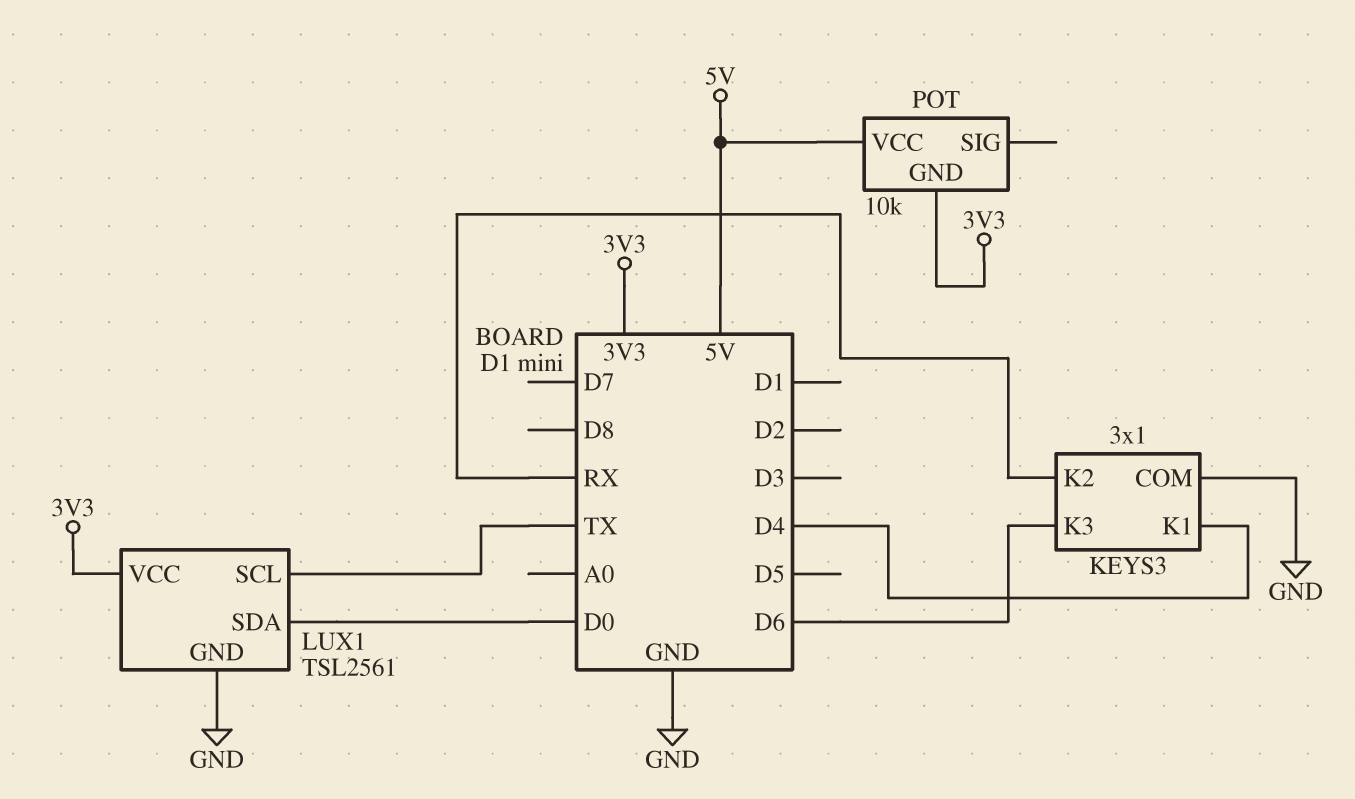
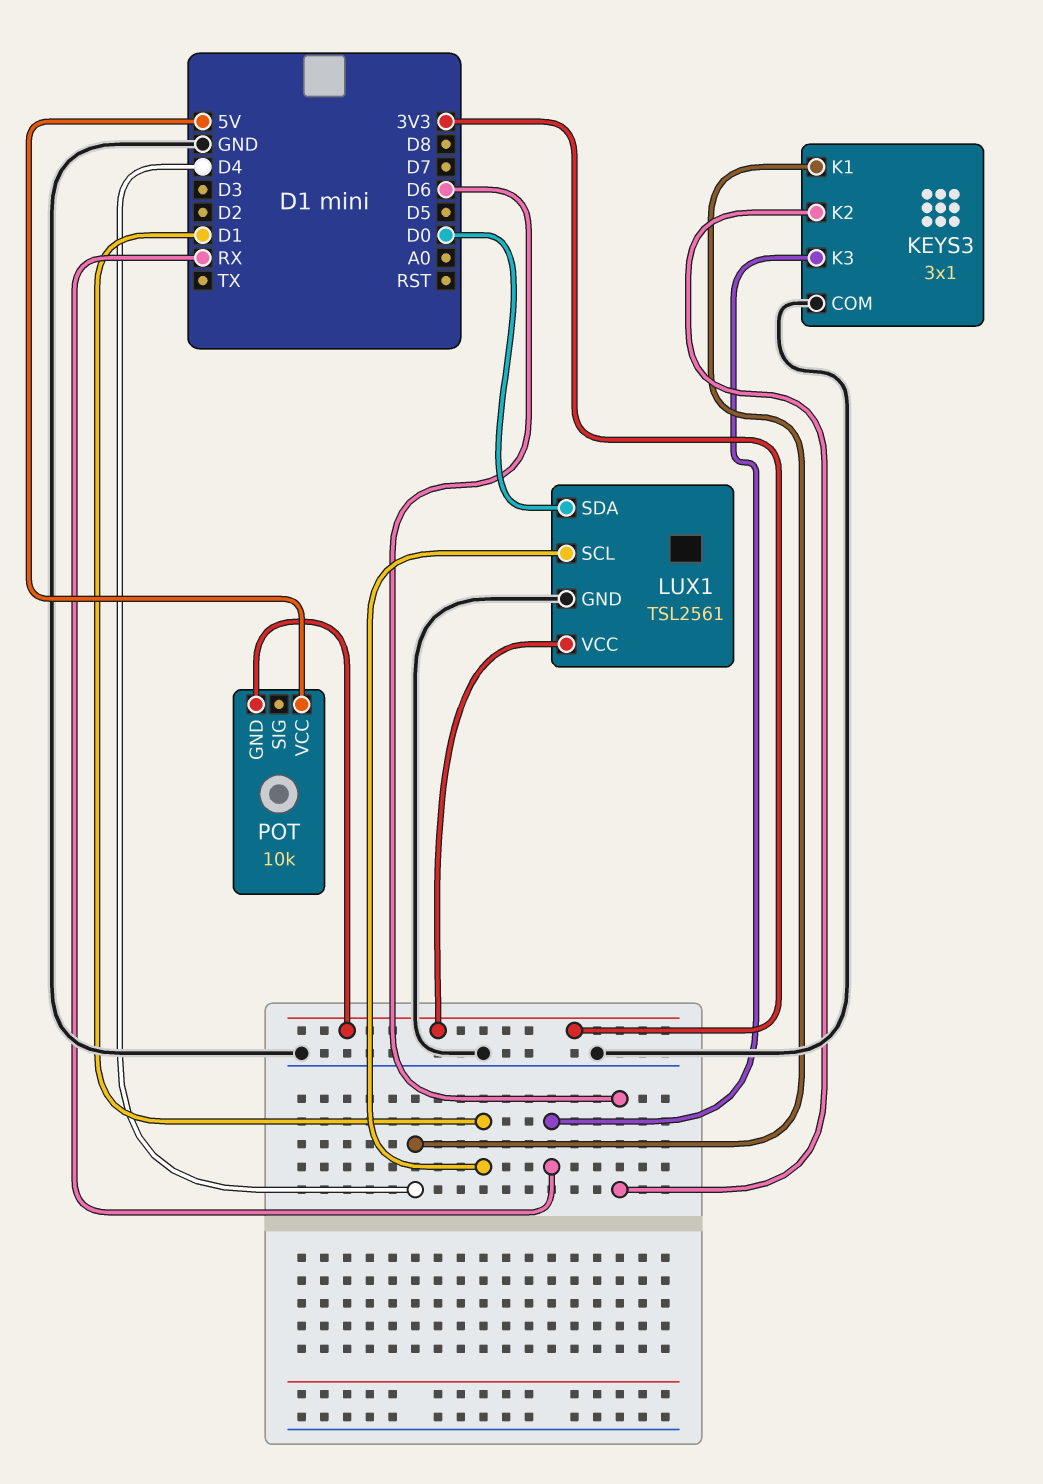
KEYS3 pin K2: RX -> D6
KEYS3 pin K3: D6 -> RX
LUX1 pin SCL: TX -> D1

